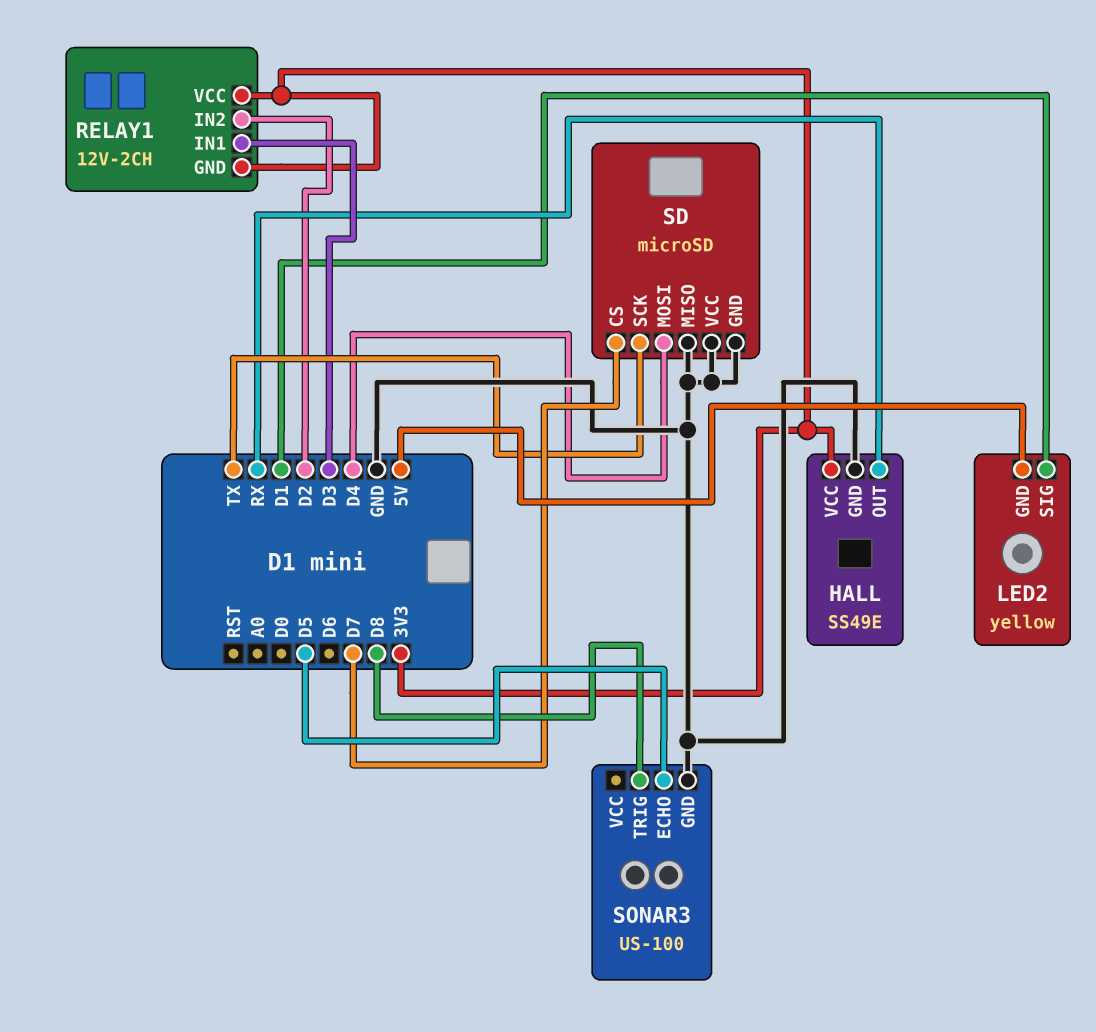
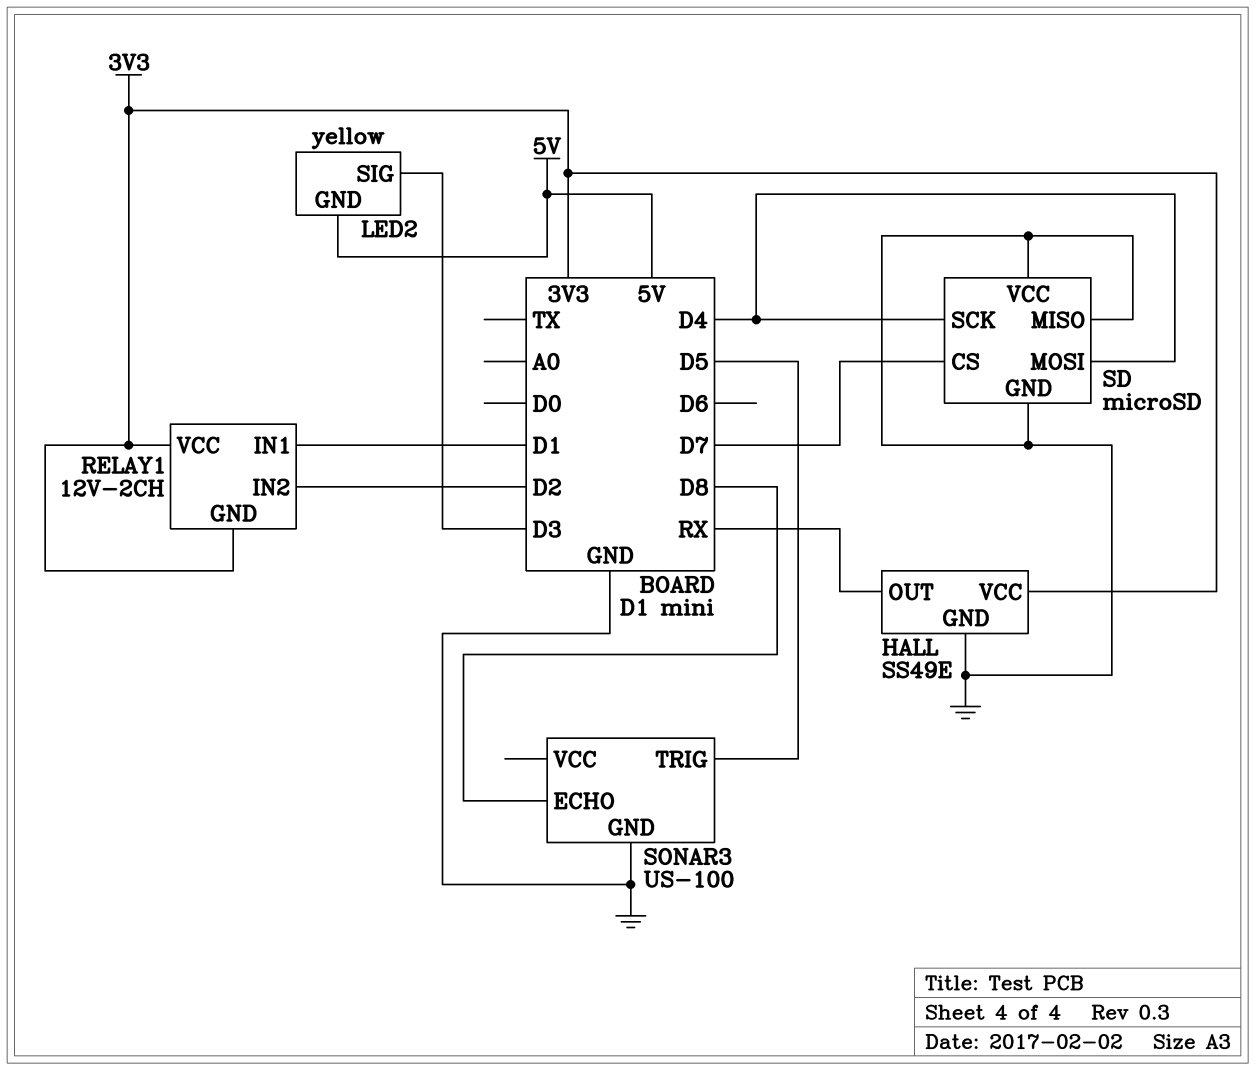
LED2 pin SIG: D1 -> D3
RELAY1 pin IN1: D3 -> D1
SD pin SCK: TX -> D4
SONAR3 pin ECHO: D5 -> D8
SONAR3 pin TRIG: D8 -> D5

